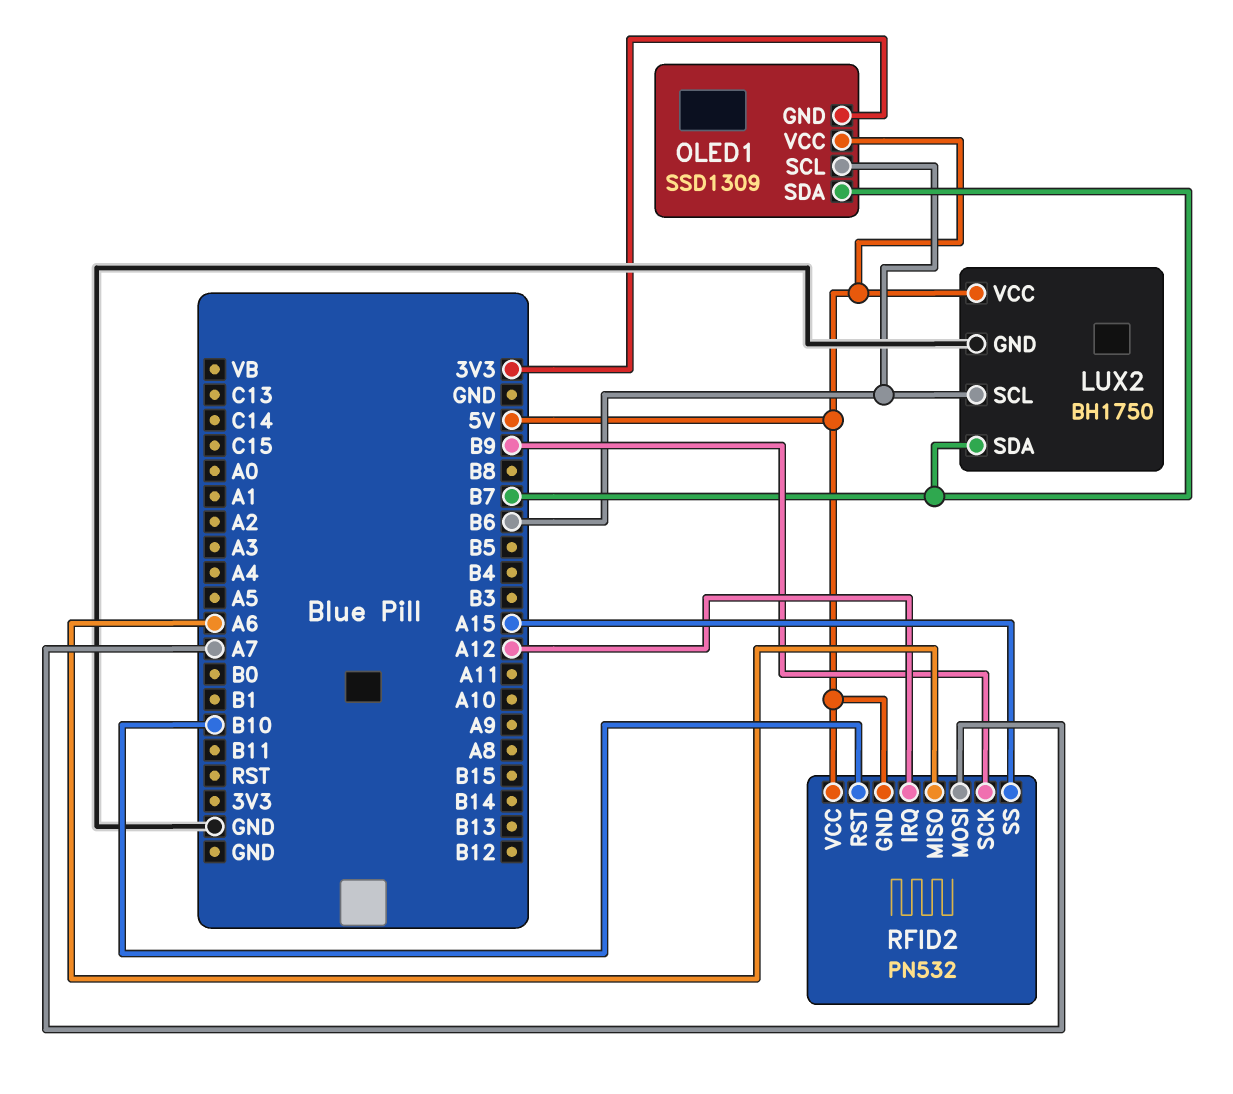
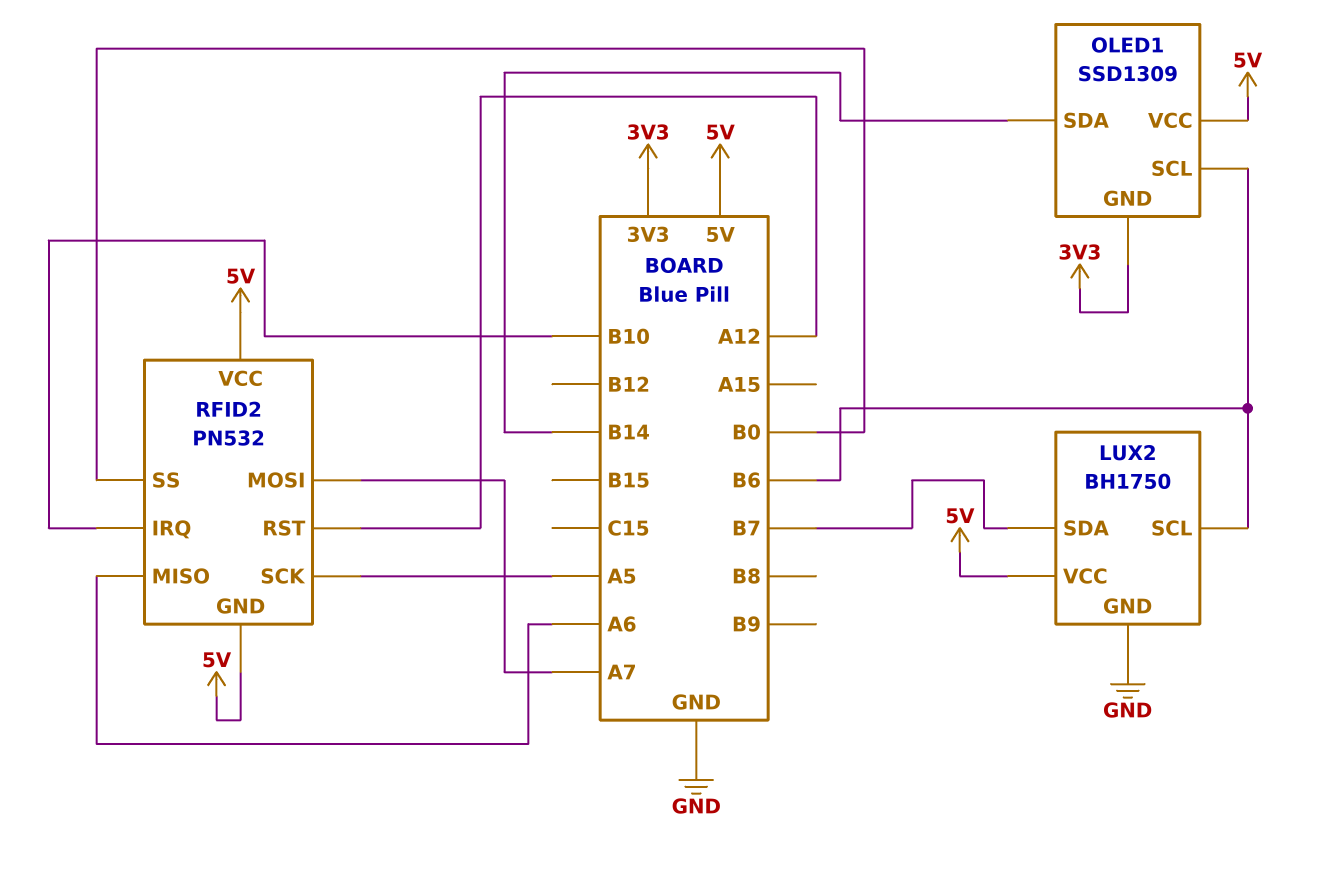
OLED1 pin SDA: B7 -> B14
RFID2 pin IRQ: A12 -> B10
RFID2 pin RST: B10 -> A12
RFID2 pin SCK: B9 -> A5
RFID2 pin SS: A15 -> B0

